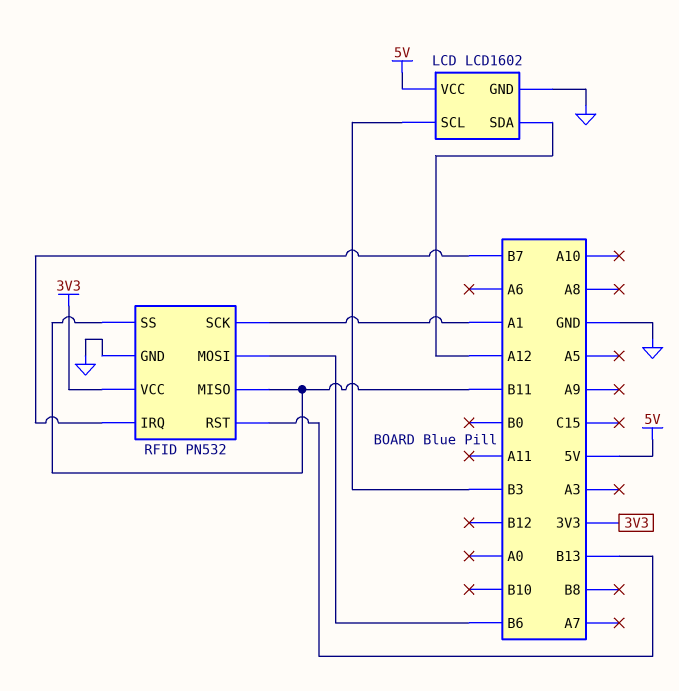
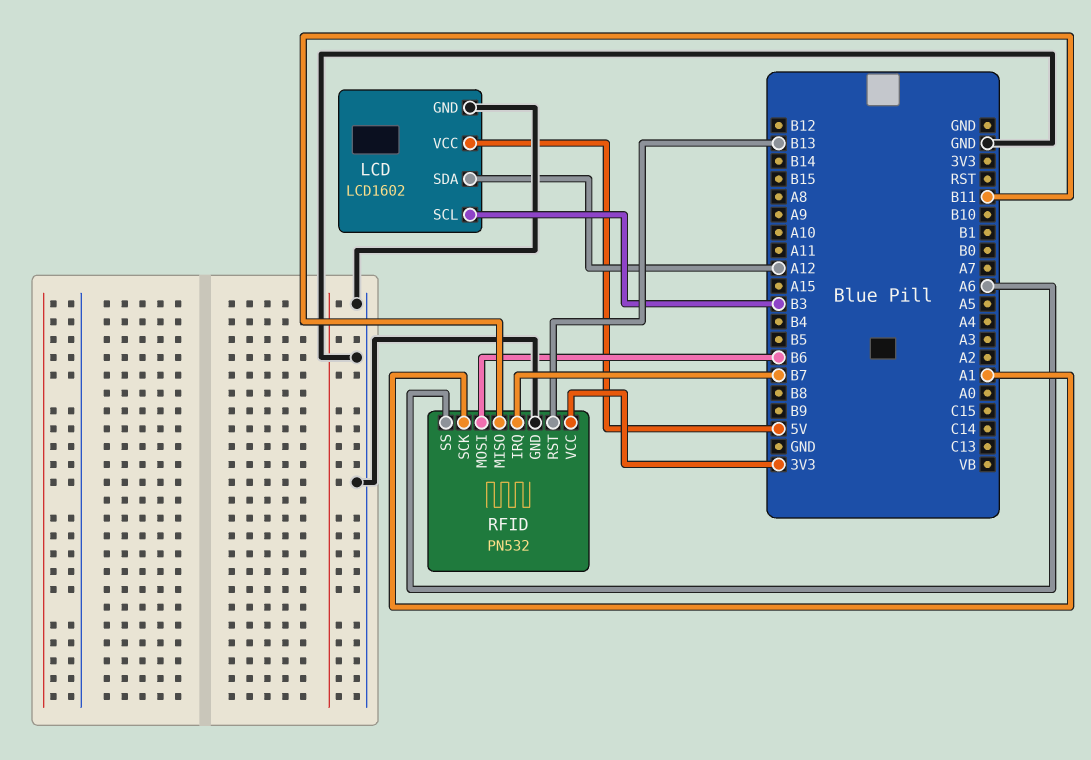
RFID pin SS: B11 -> A6

